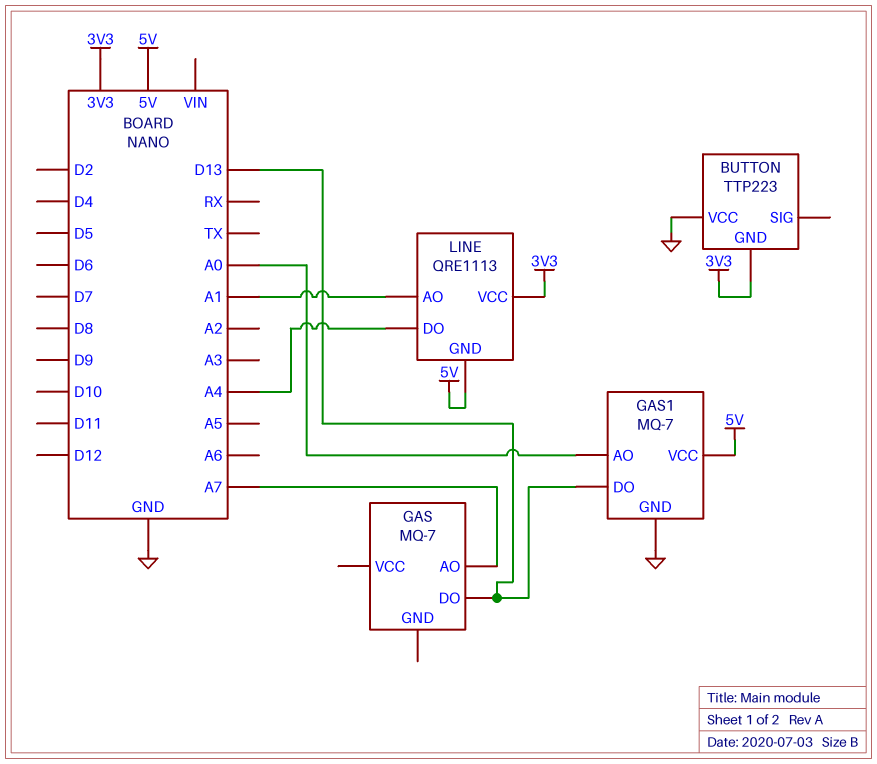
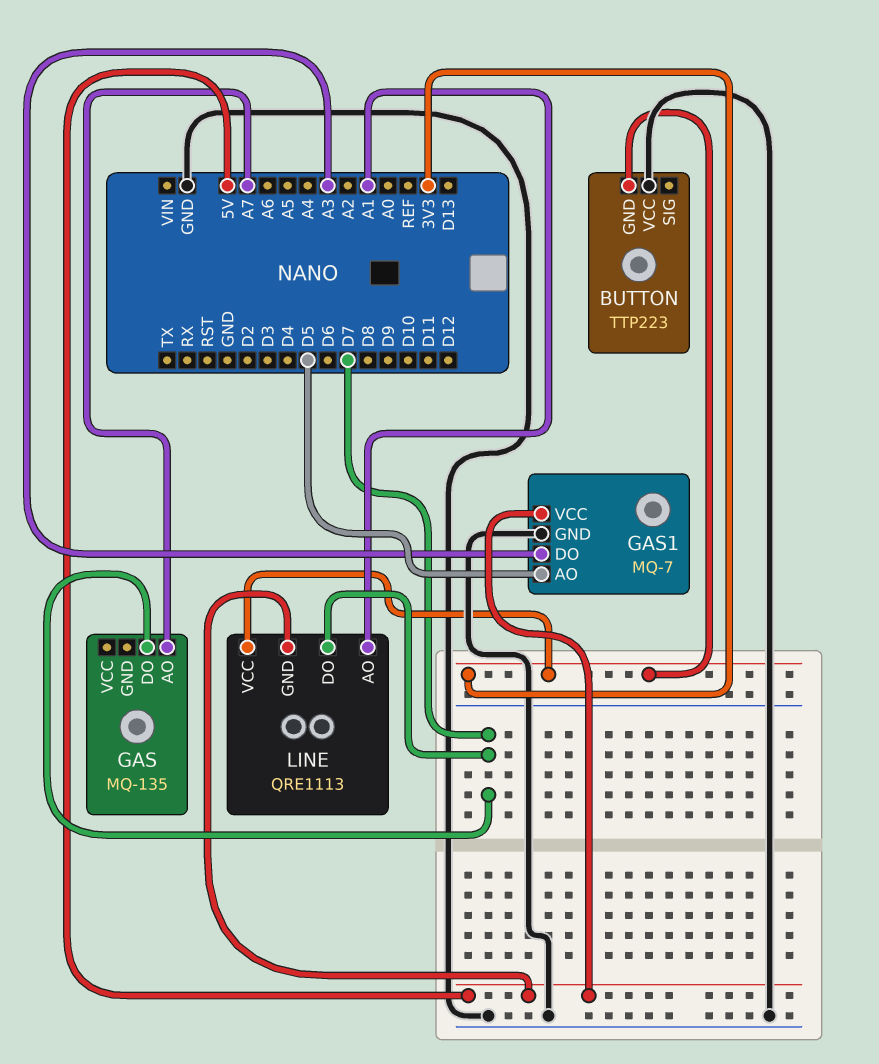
GAS: MQ-7 -> MQ-135
GAS pin DO: D13 -> D7
GAS1 pin AO: A0 -> D5
GAS1 pin DO: D13 -> A3
LINE pin DO: A4 -> D7

